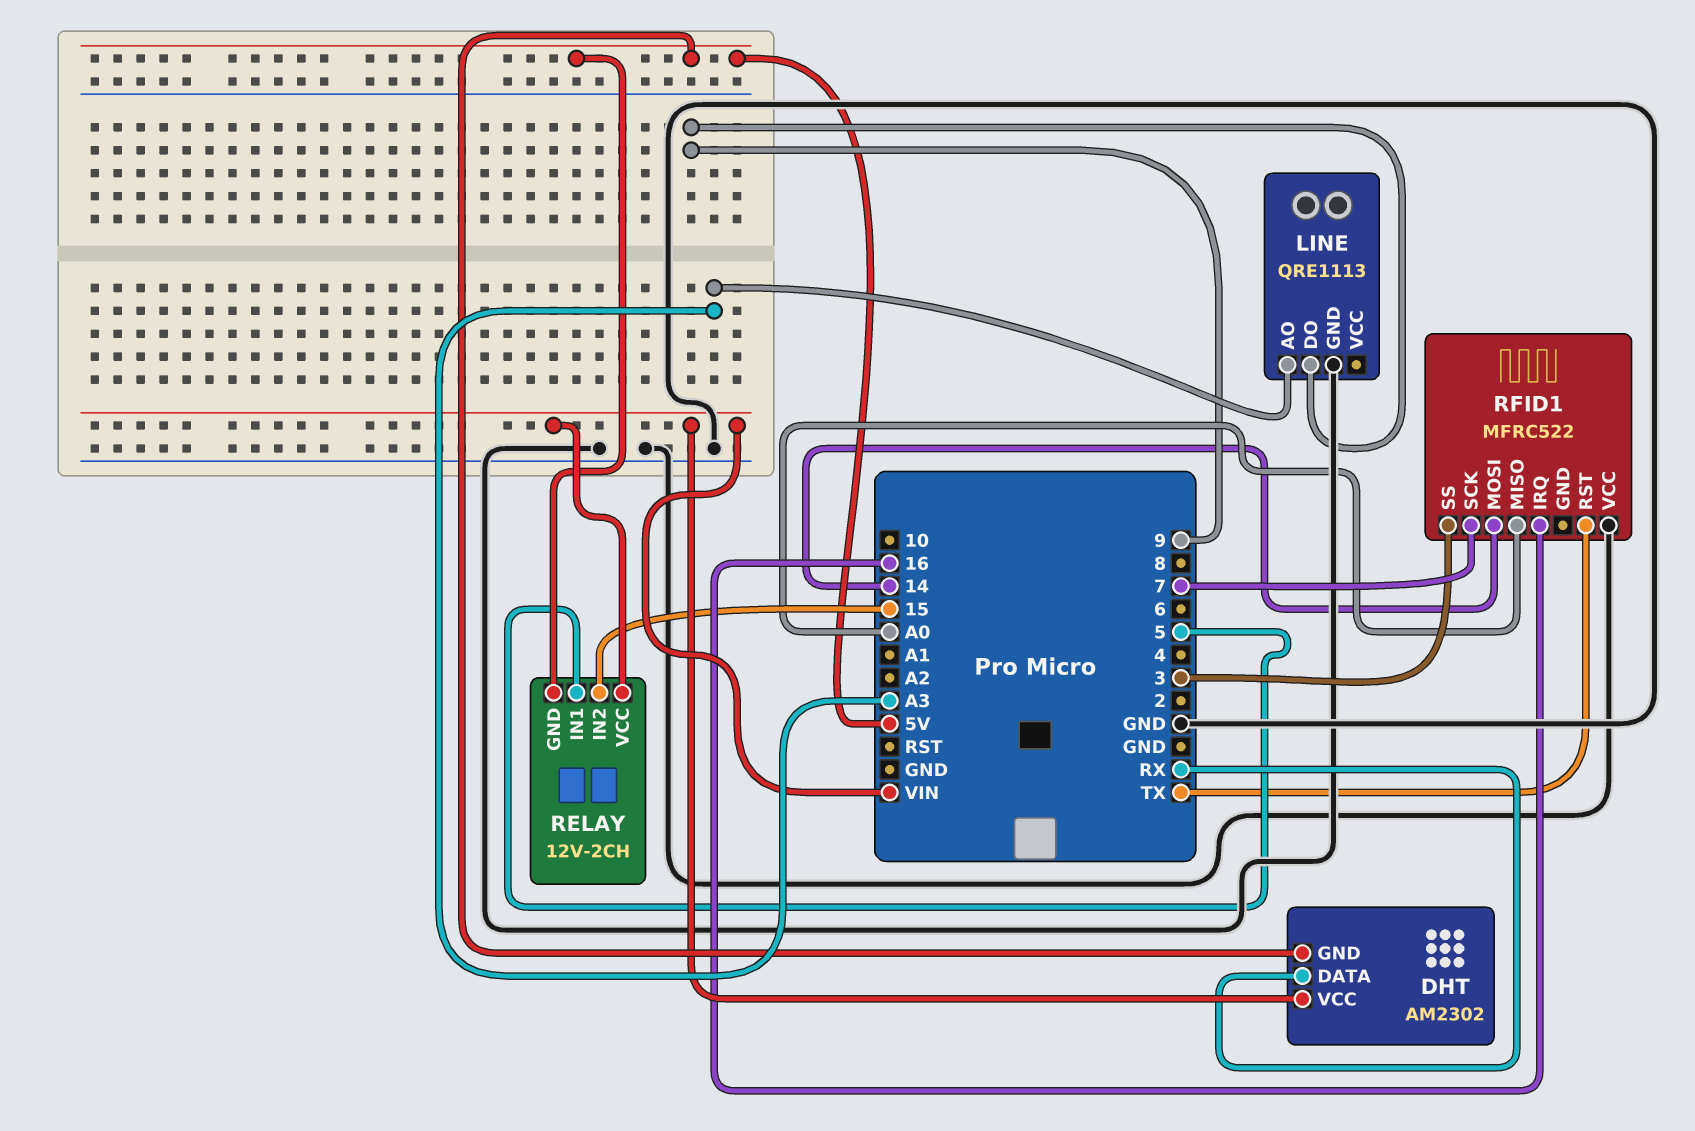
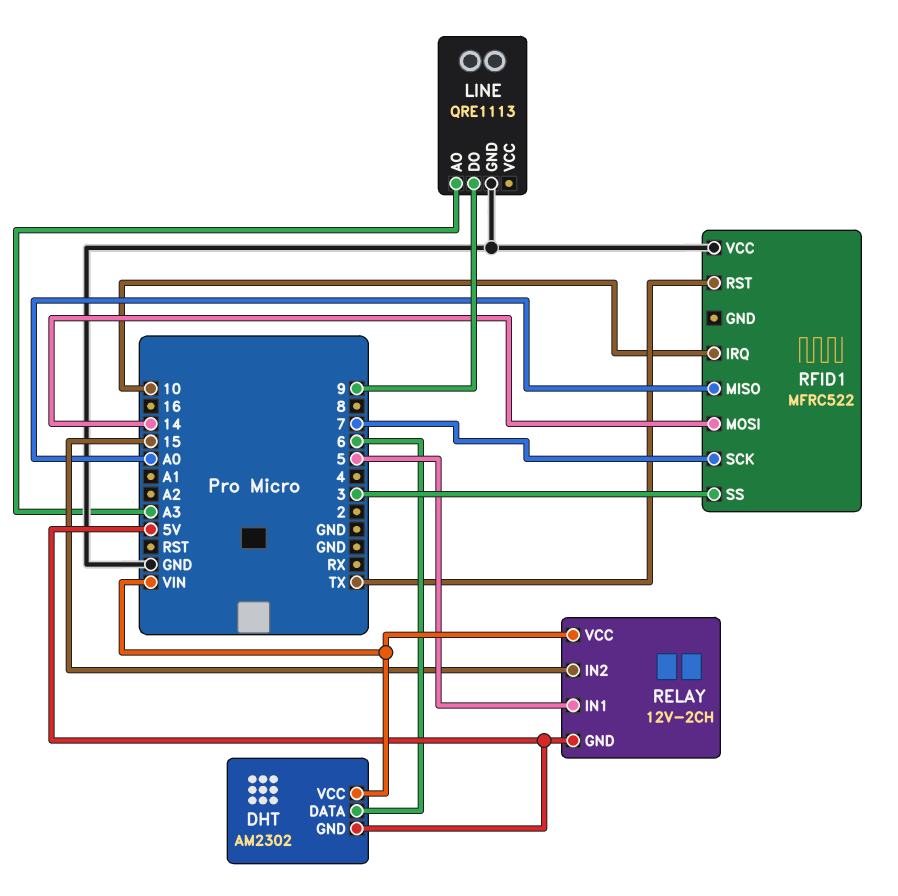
DHT pin DATA: RX -> 6
RFID1 pin IRQ: 16 -> 10

